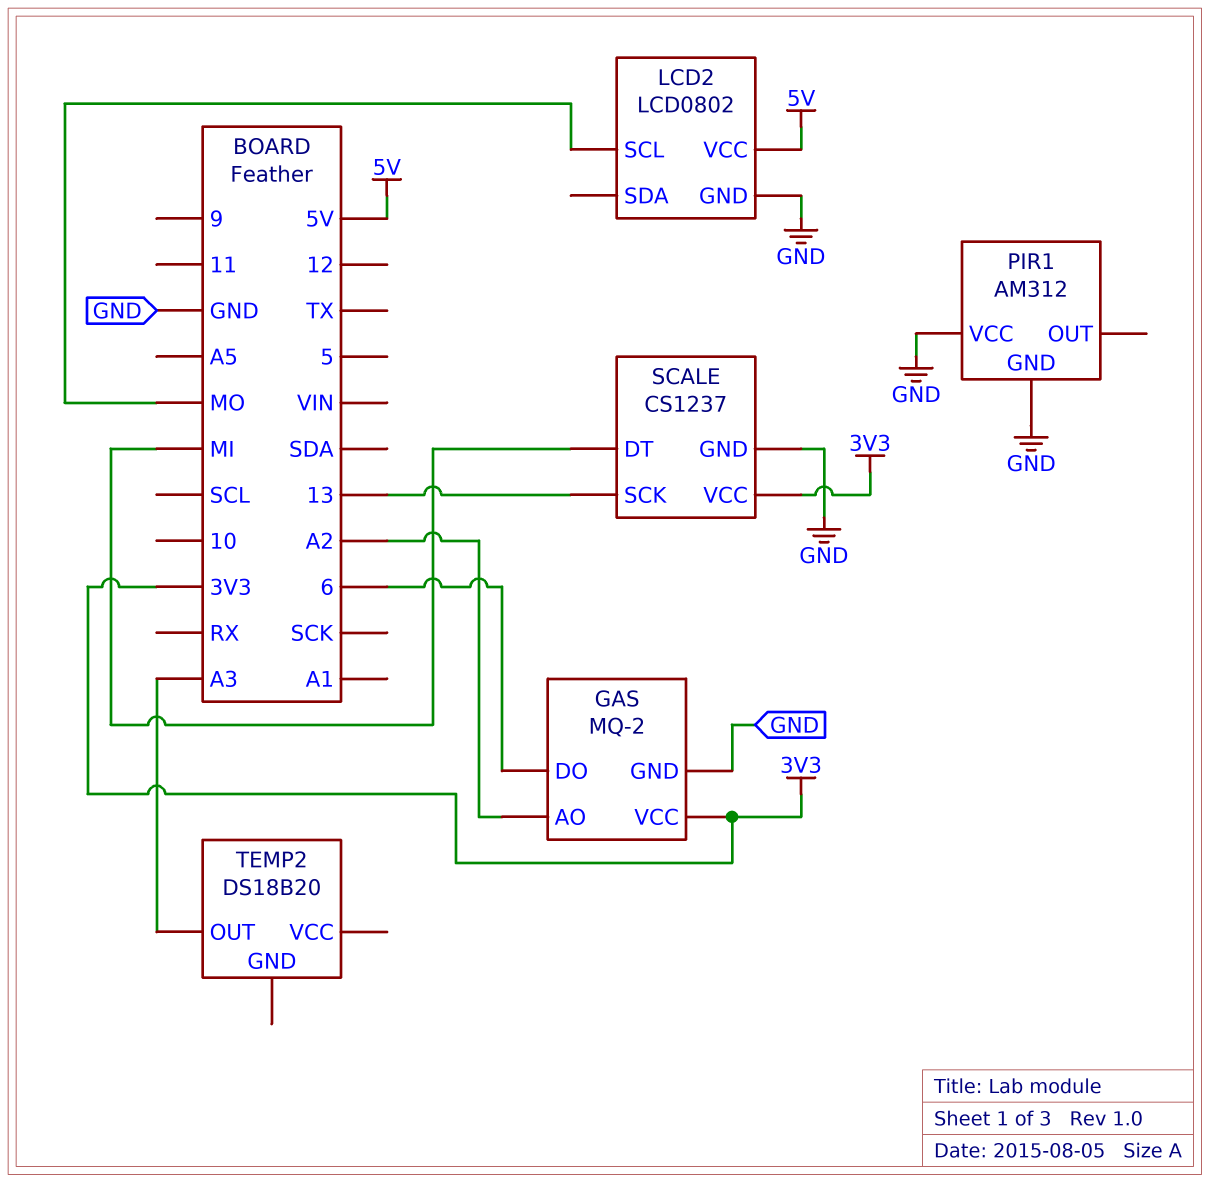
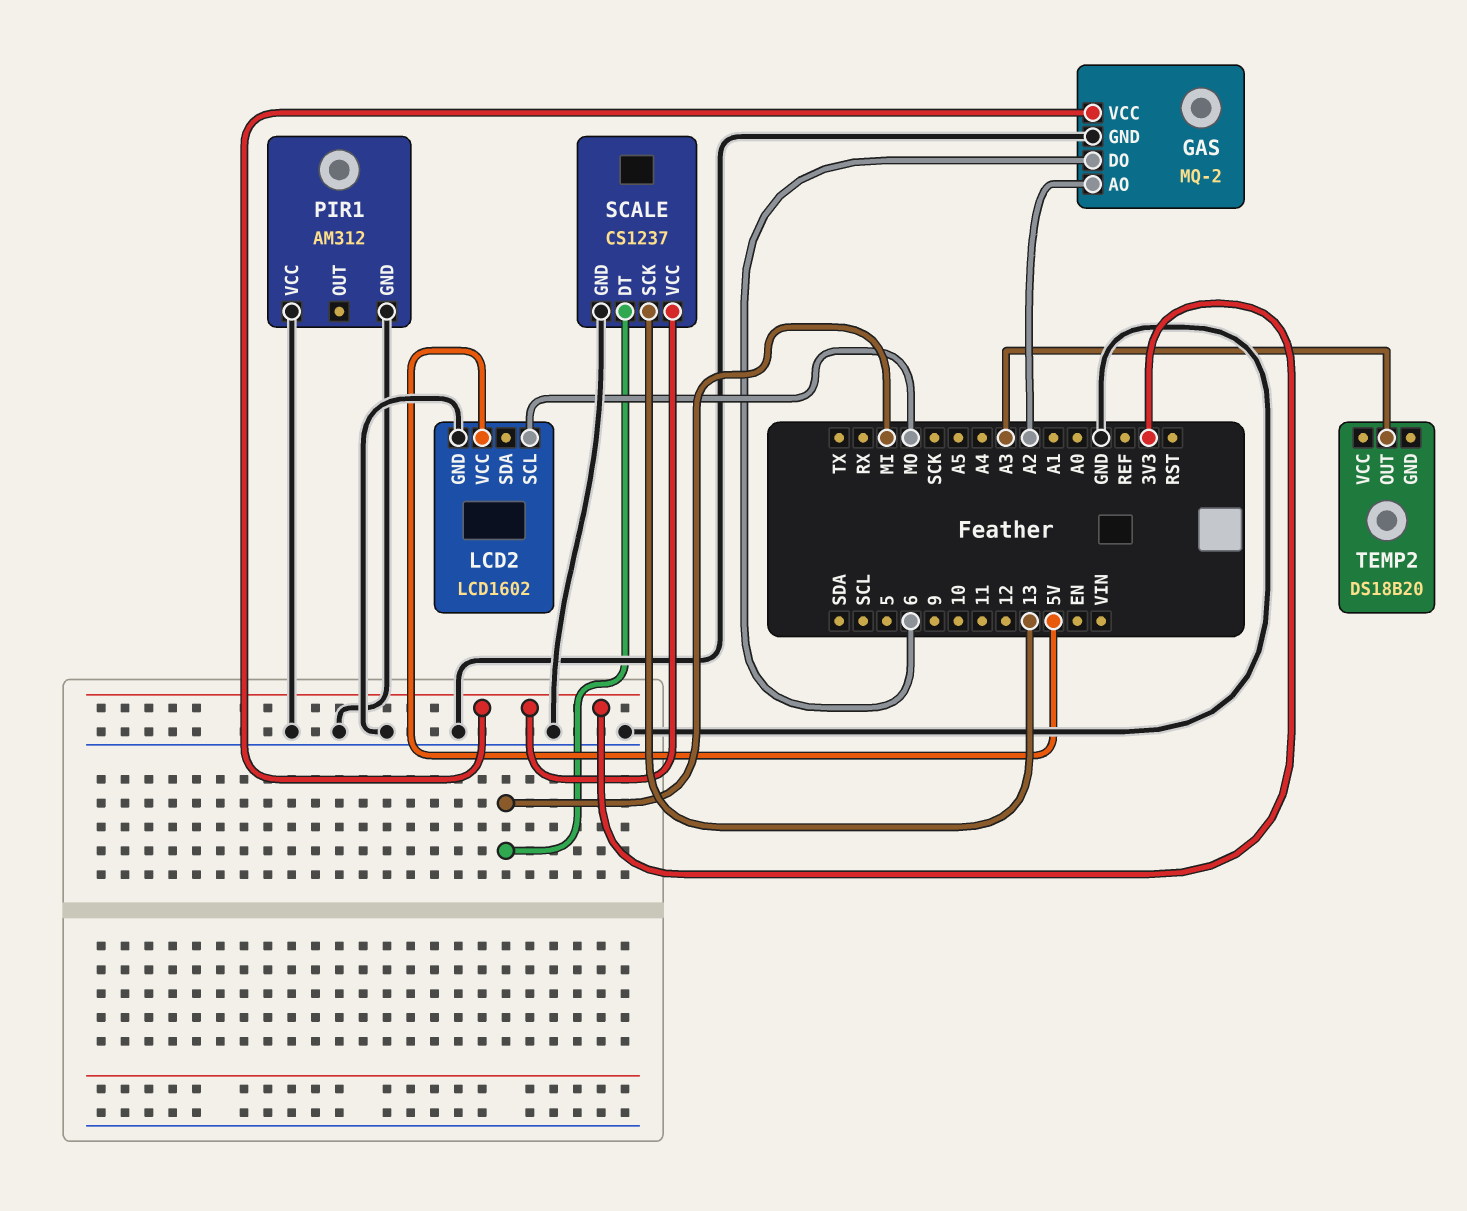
LCD2: LCD0802 -> LCD1602

